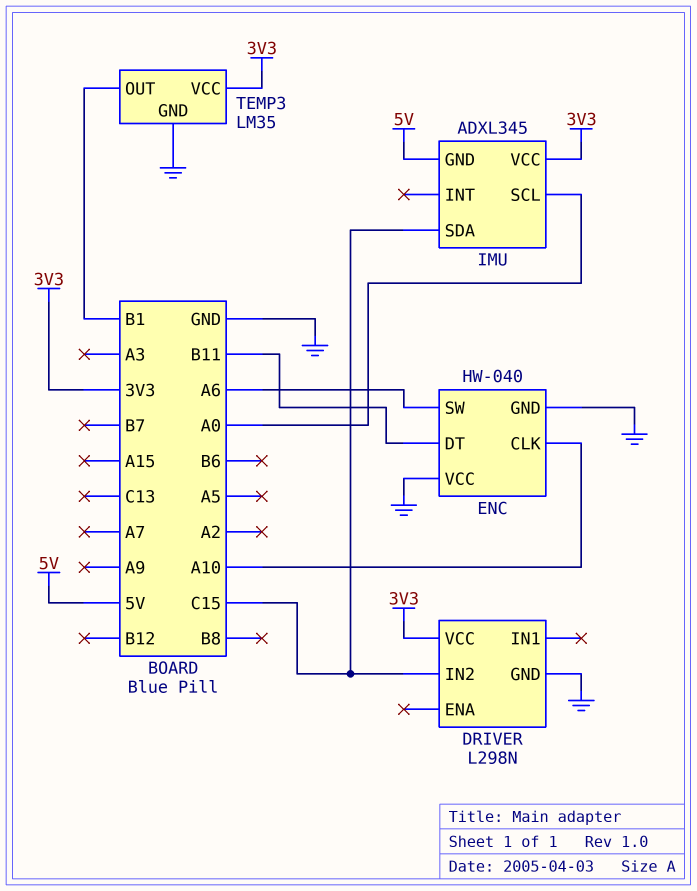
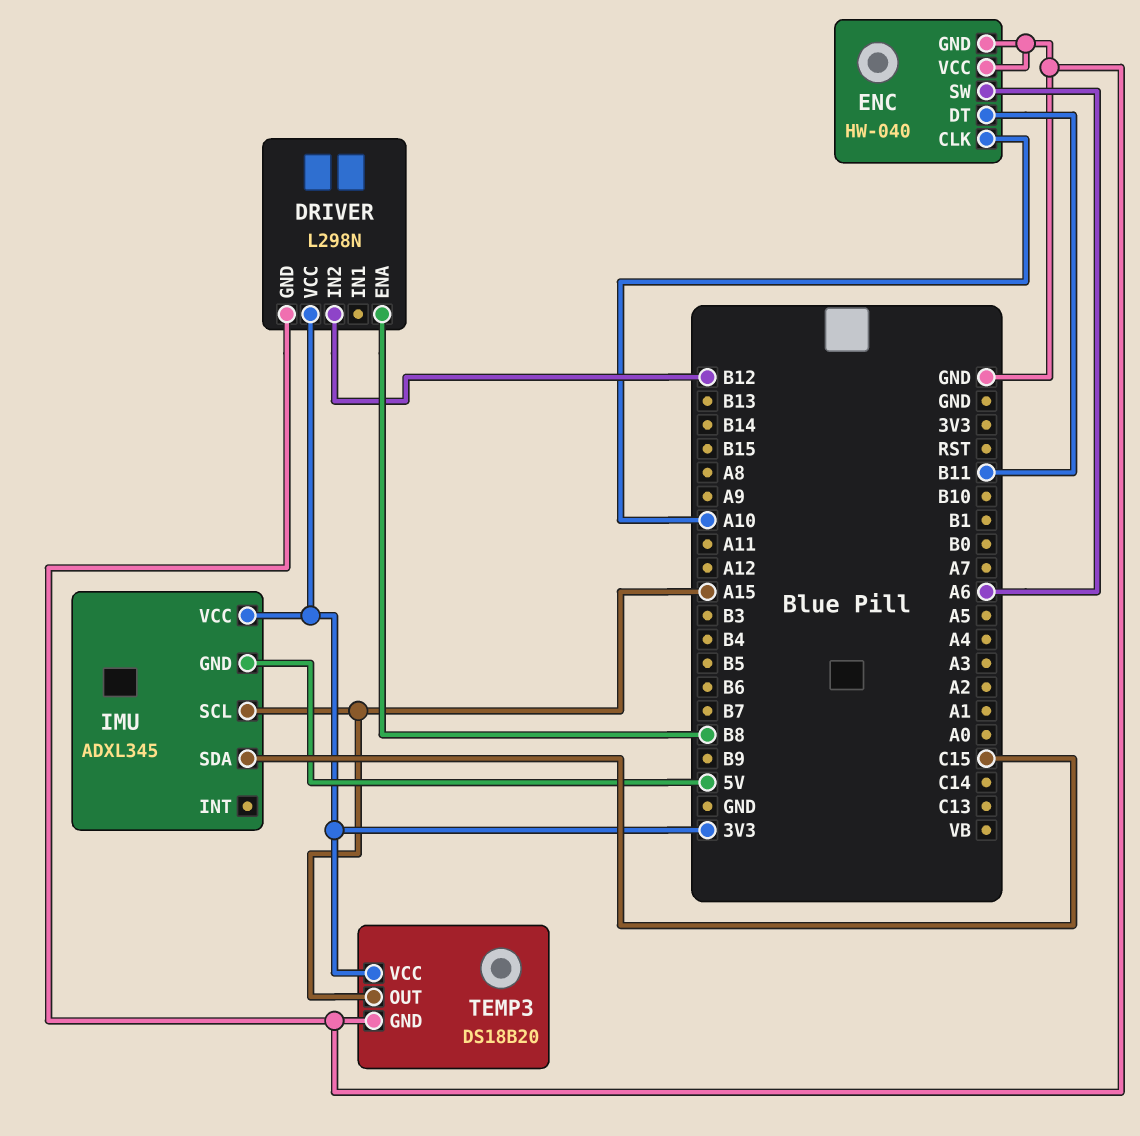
DRIVER pin ENA: none -> B8
DRIVER pin IN2: C15 -> B12
IMU pin SCL: A0 -> A15
TEMP3: LM35 -> DS18B20
TEMP3 pin OUT: B1 -> A15

